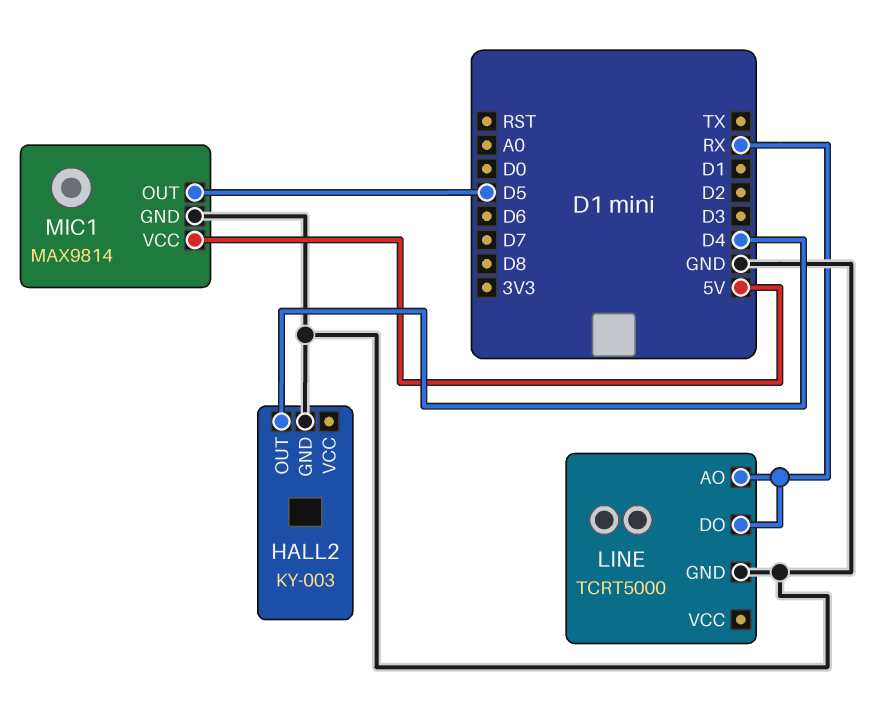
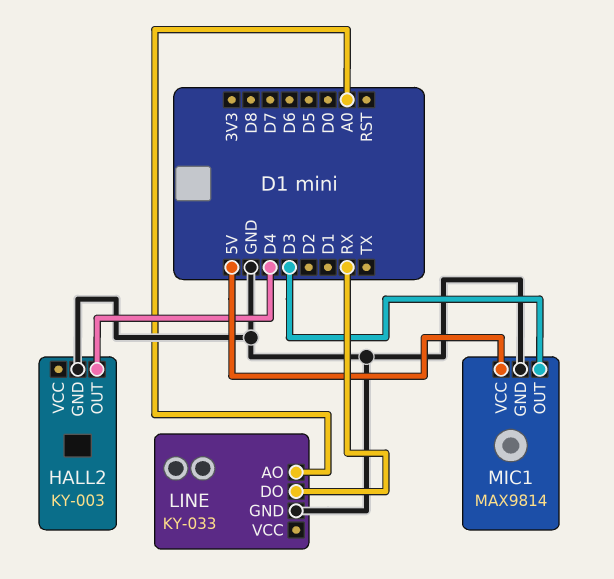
LINE: TCRT5000 -> KY-033
LINE pin AO: RX -> A0
MIC1 pin OUT: D5 -> D3

